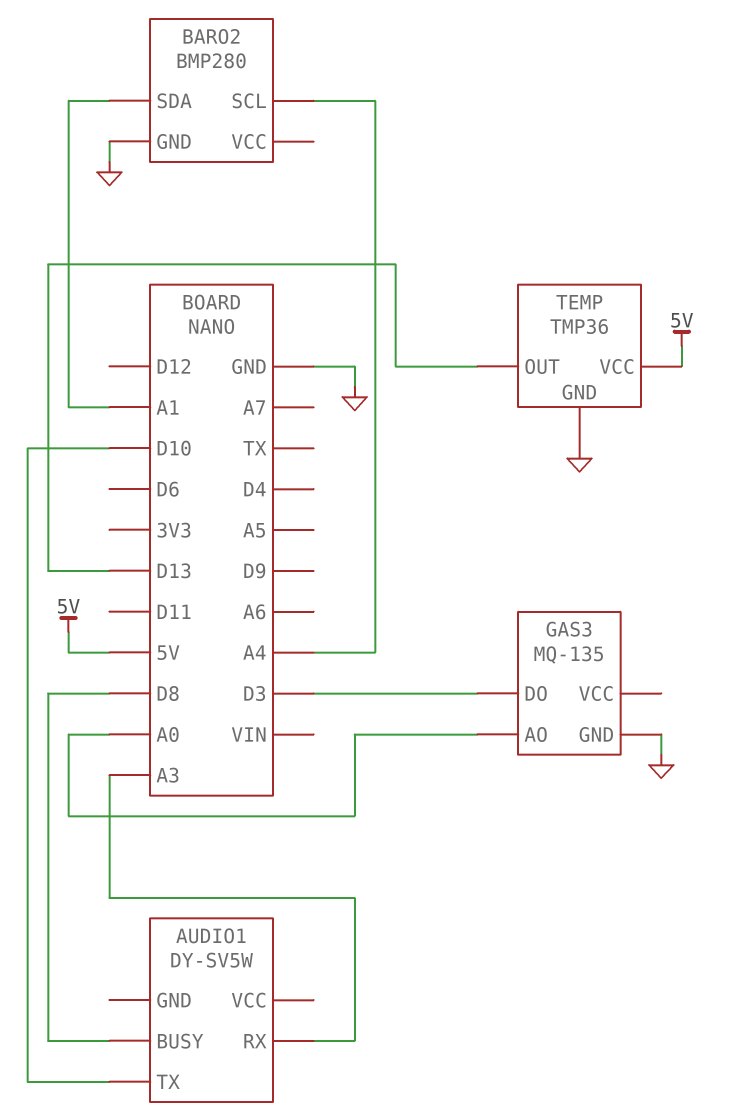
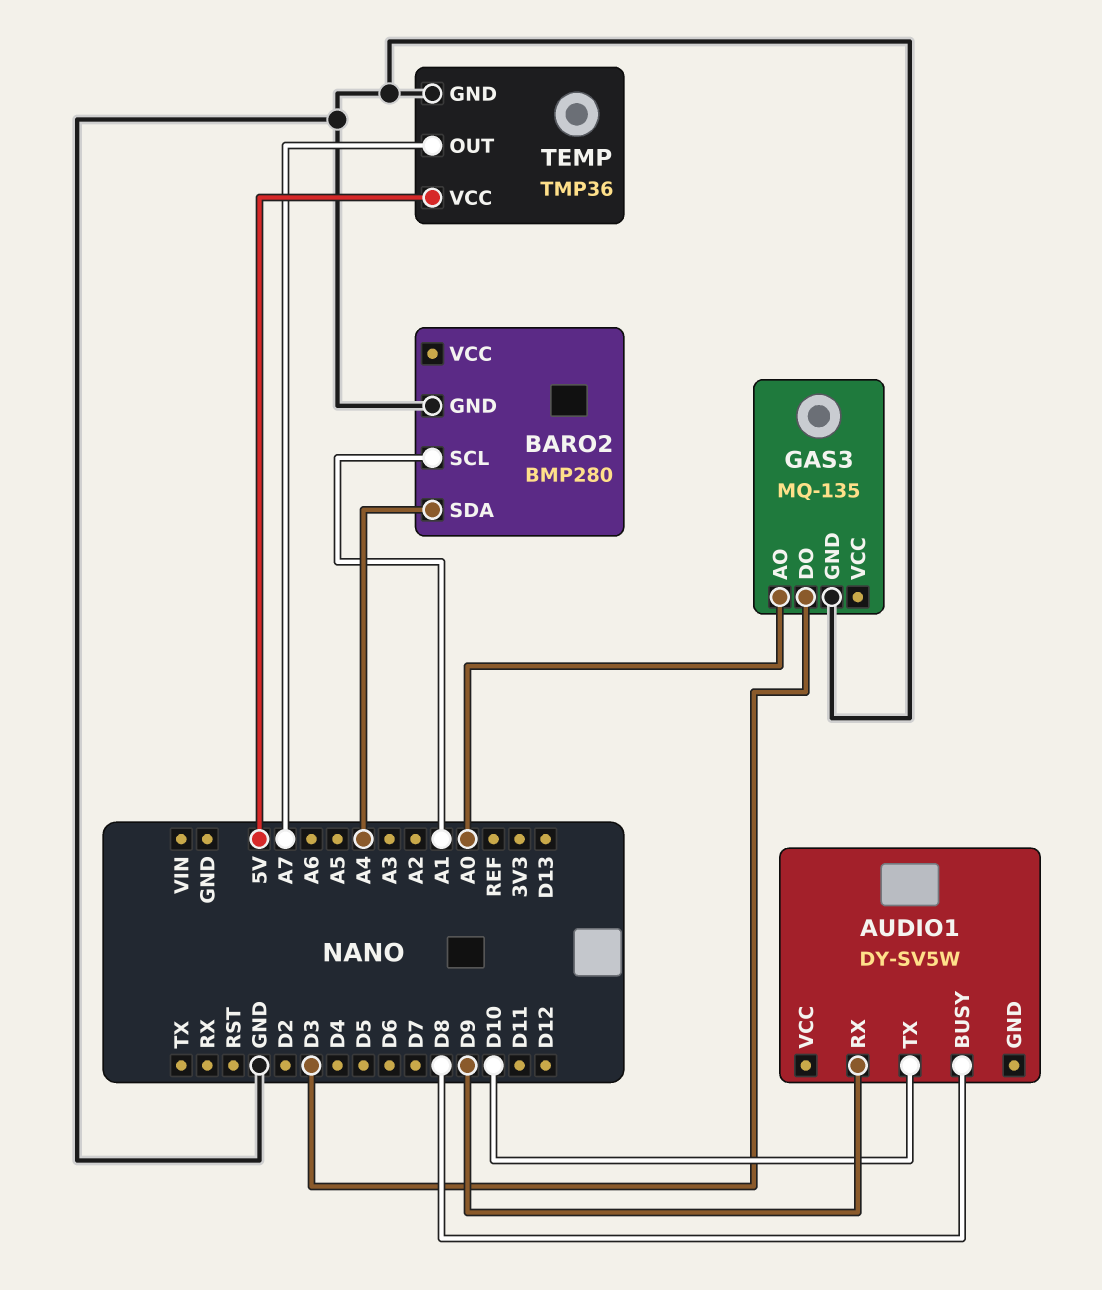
AUDIO1 pin RX: A3 -> D9
BARO2 pin SCL: A4 -> A1
BARO2 pin SDA: A1 -> A4
TEMP pin OUT: D13 -> A7

